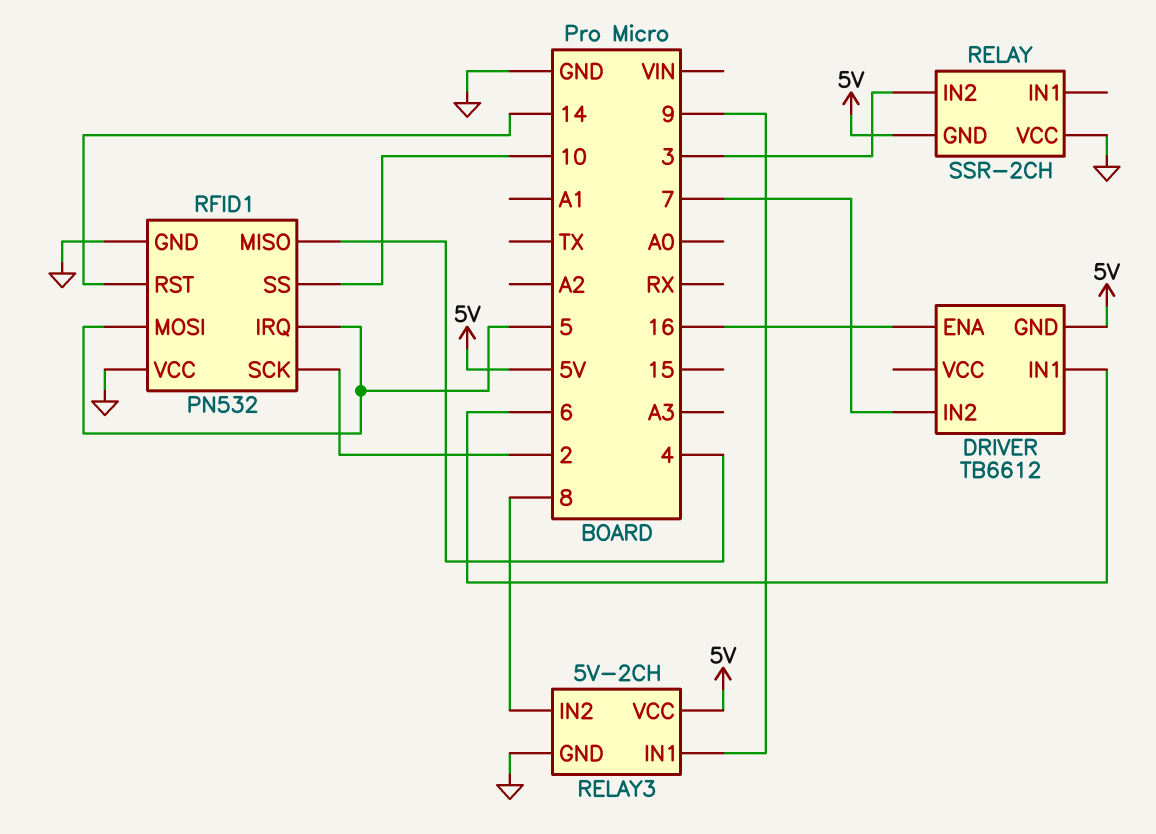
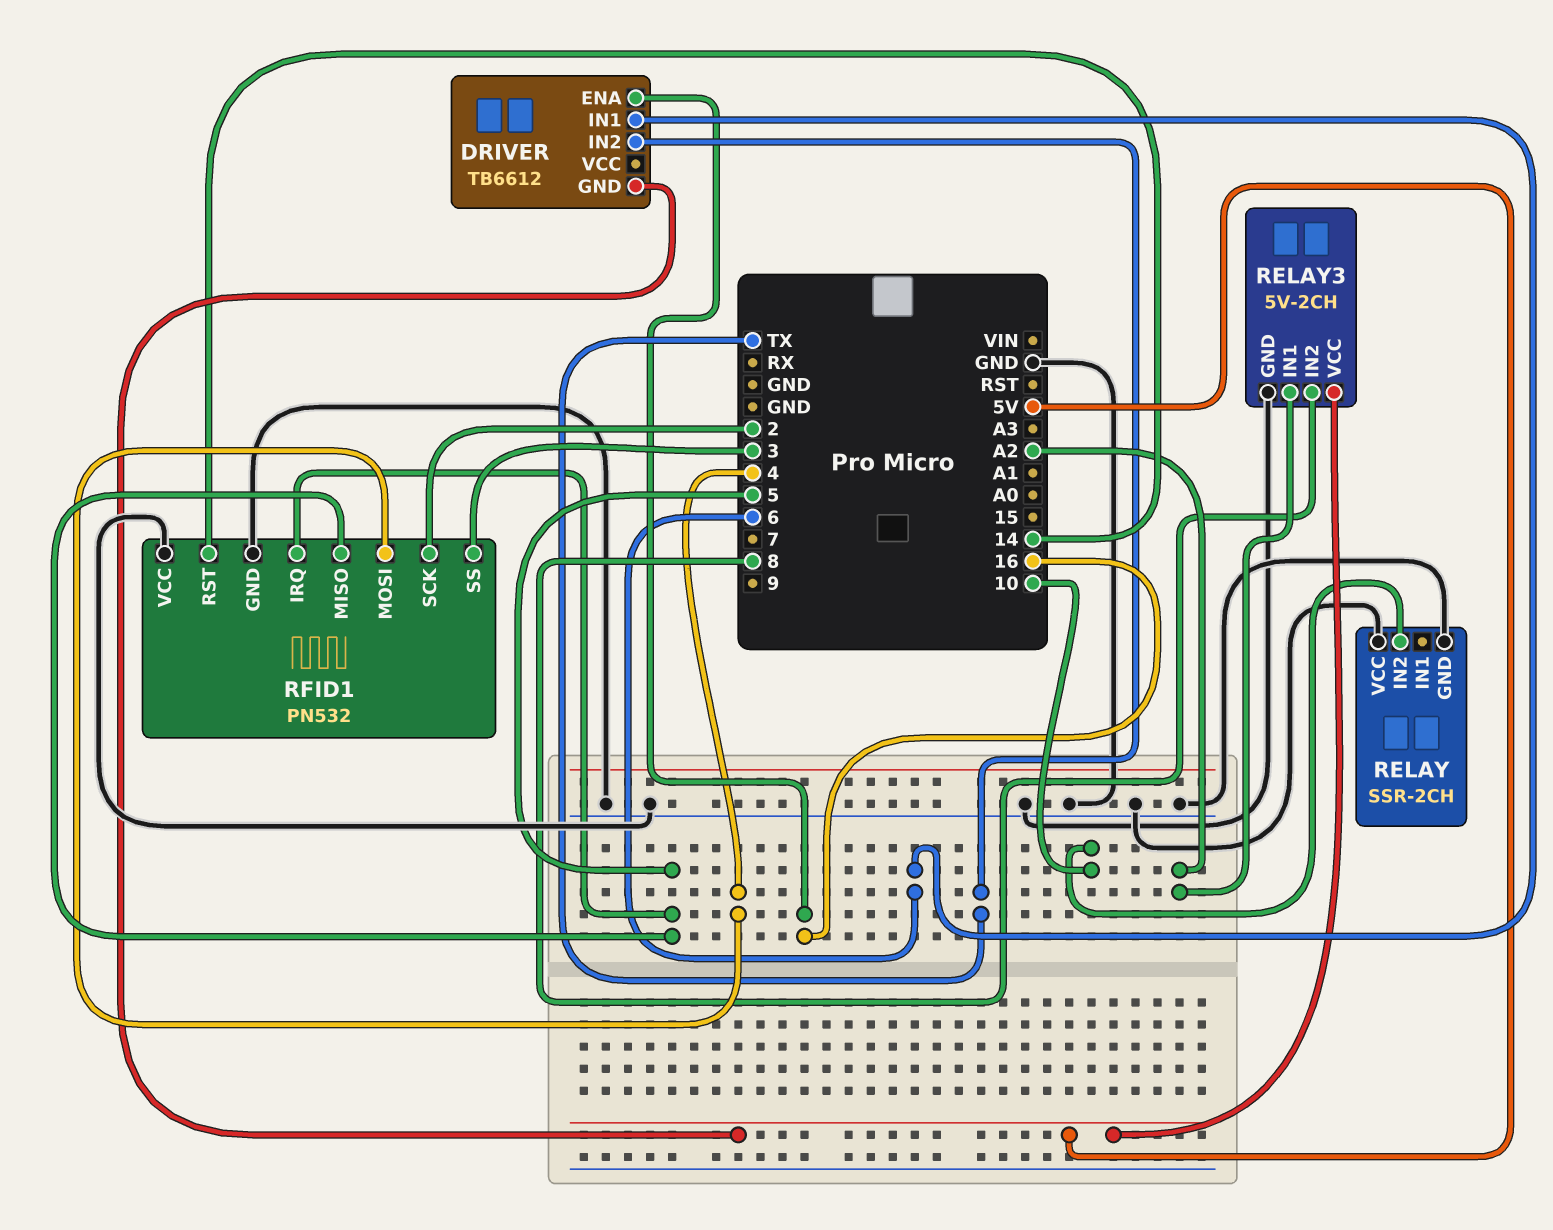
DRIVER pin IN2: 7 -> TX
RELAY pin GND: 5V -> GND
RELAY pin IN2: 3 -> 10
RELAY3 pin IN1: 9 -> A2
RFID1 pin MISO: 4 -> 5
RFID1 pin MOSI: 5 -> 4
RFID1 pin SS: 10 -> 3

